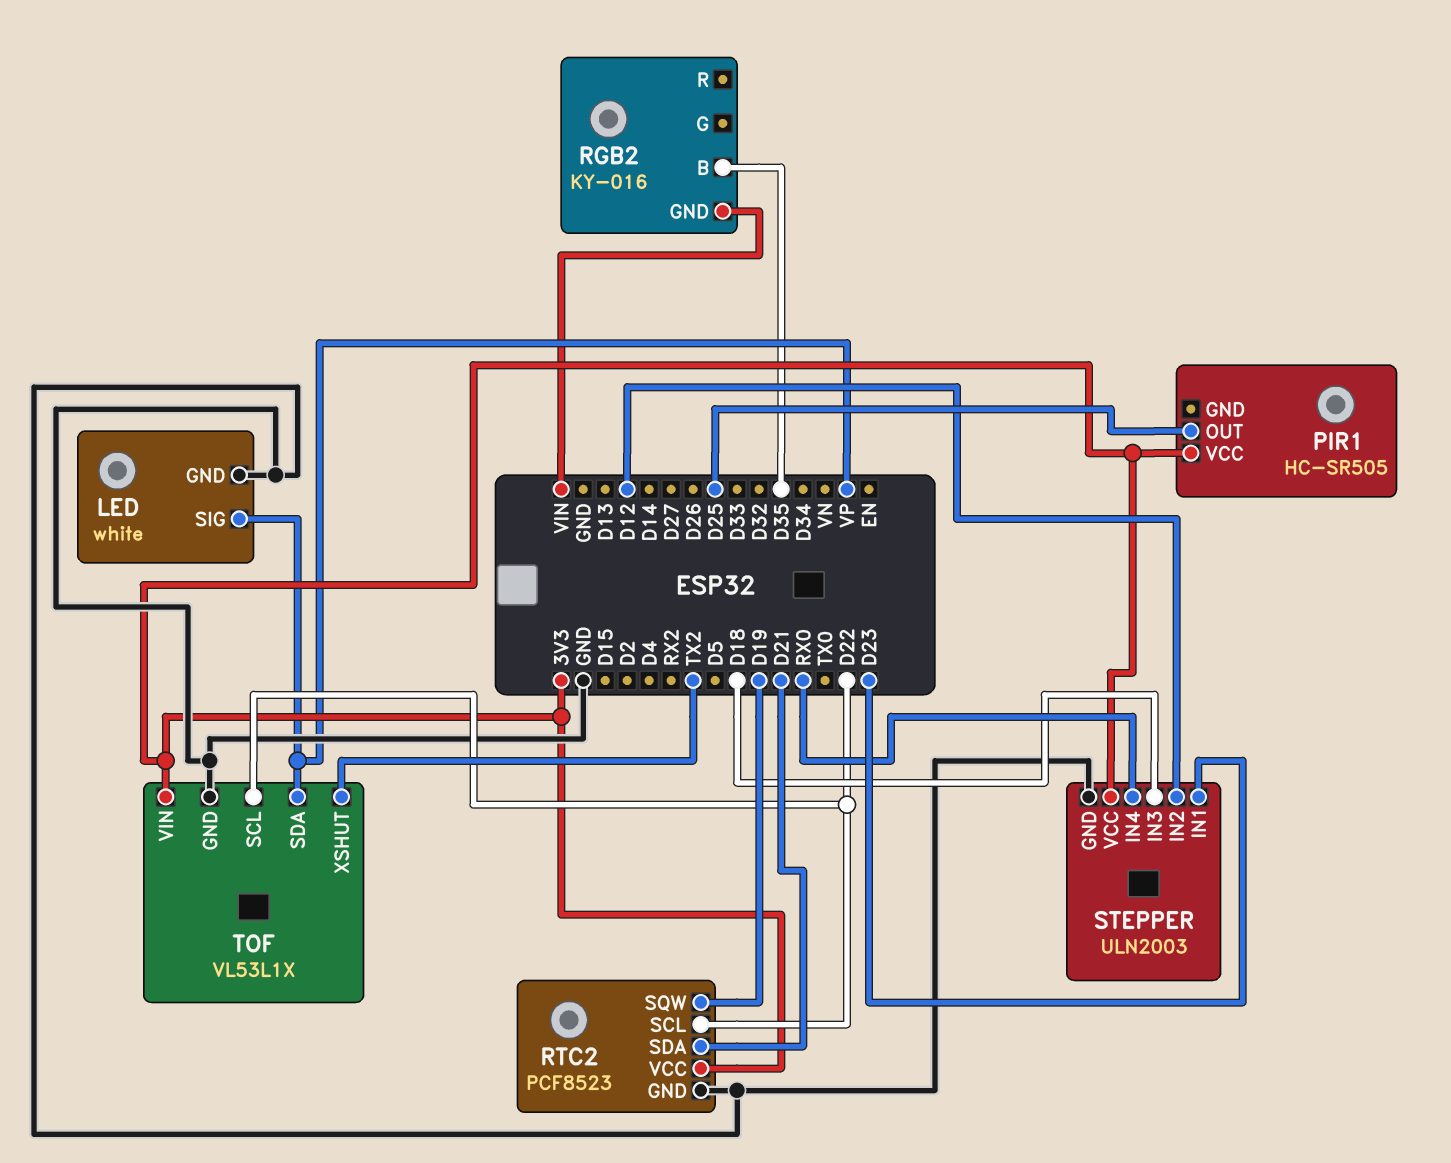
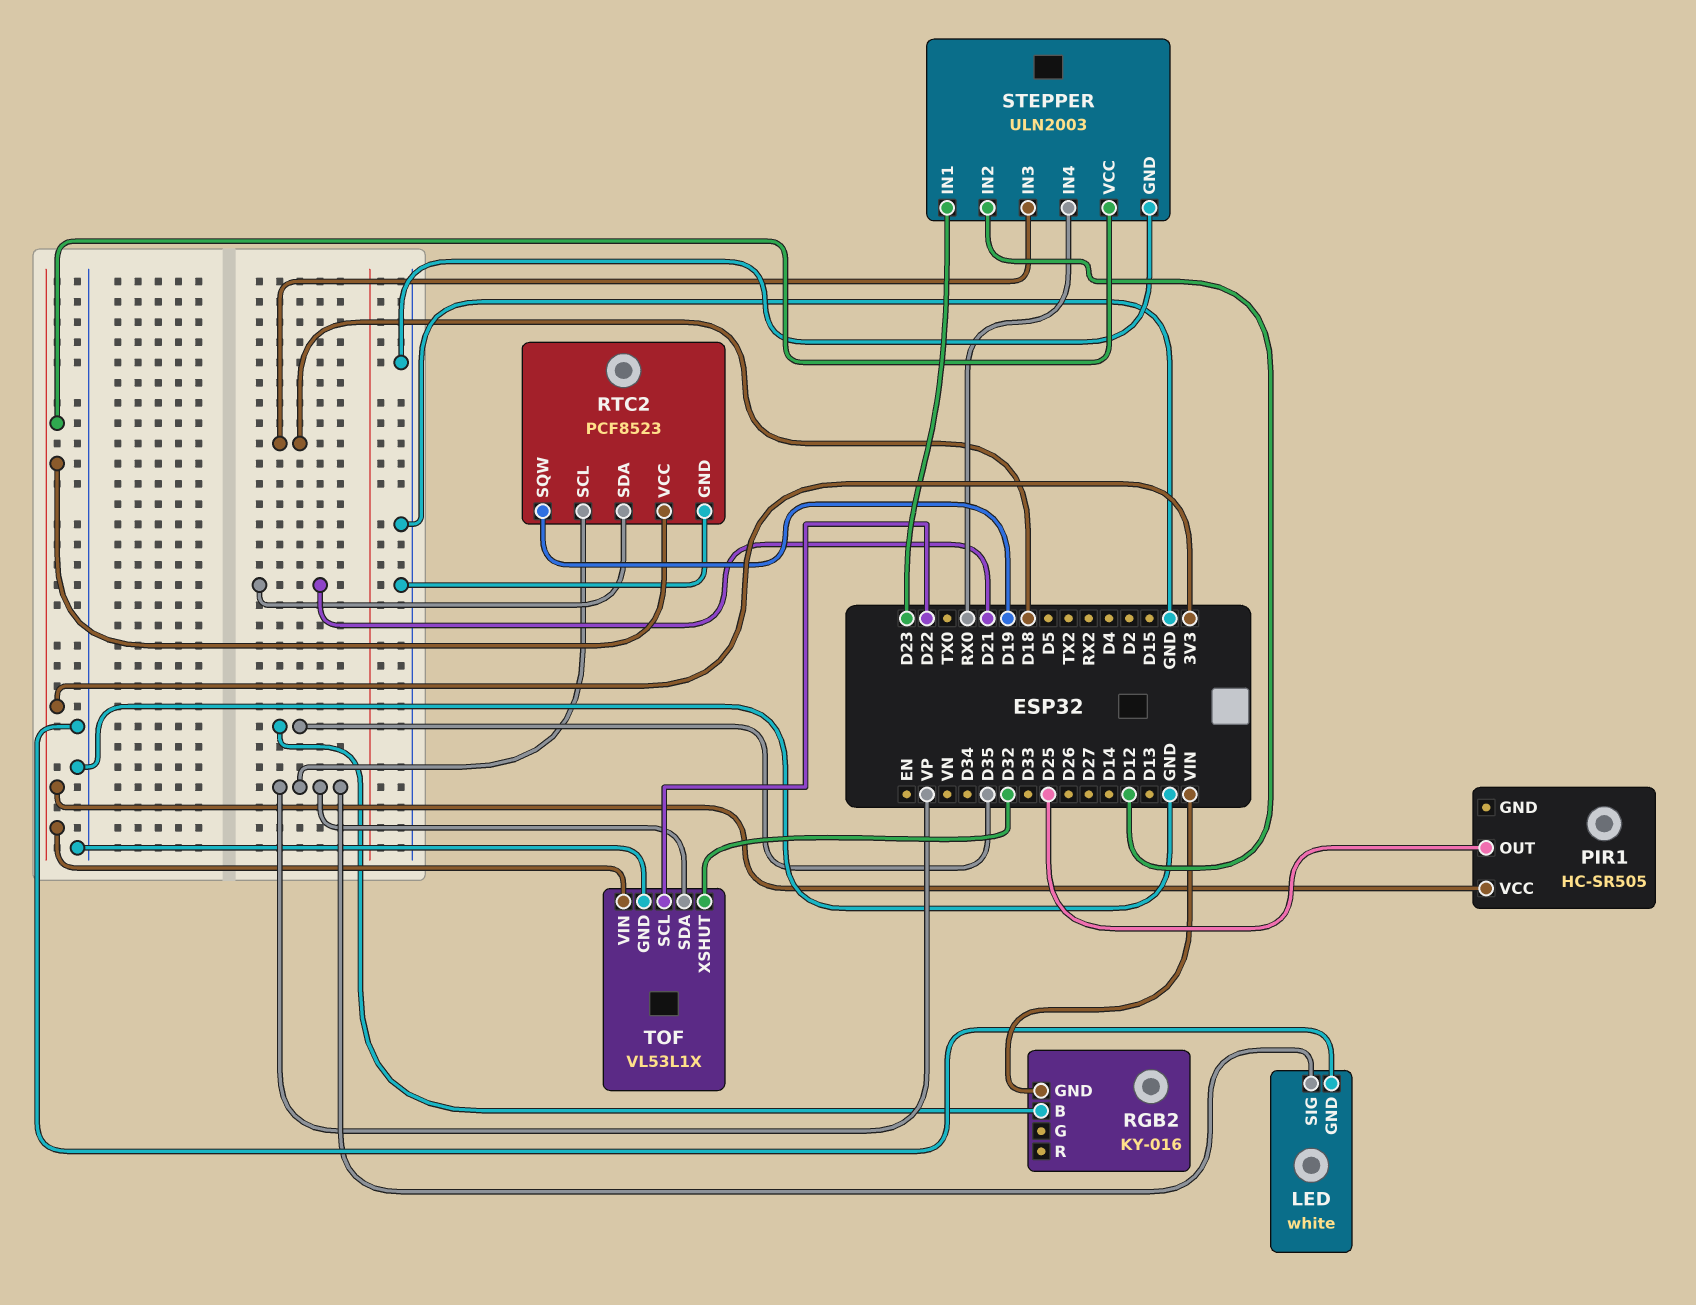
RTC2 pin SCL: D22 -> VP
TOF pin XSHUT: TX2 -> D32

